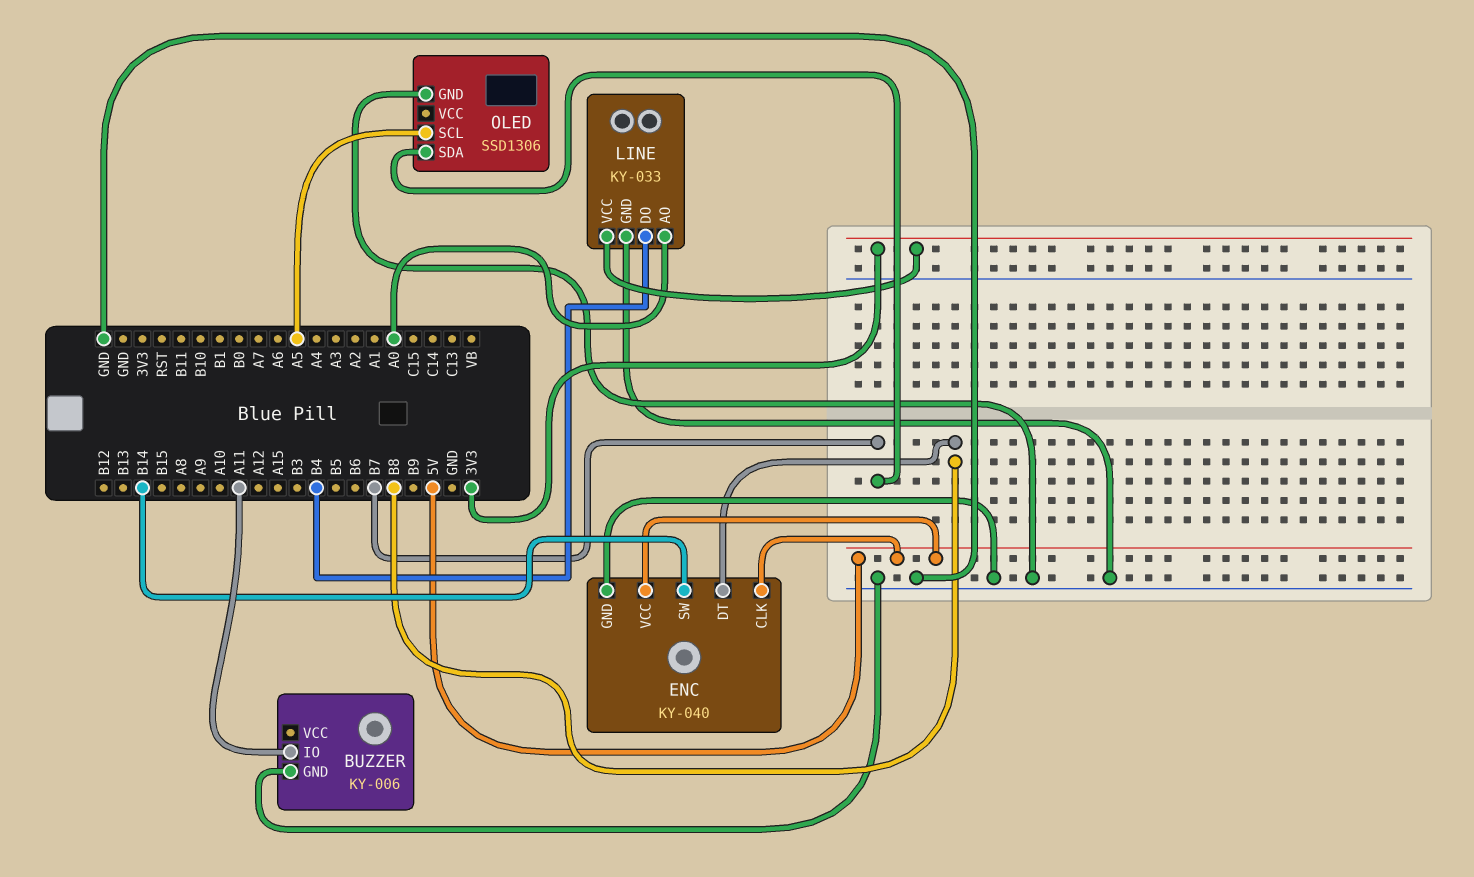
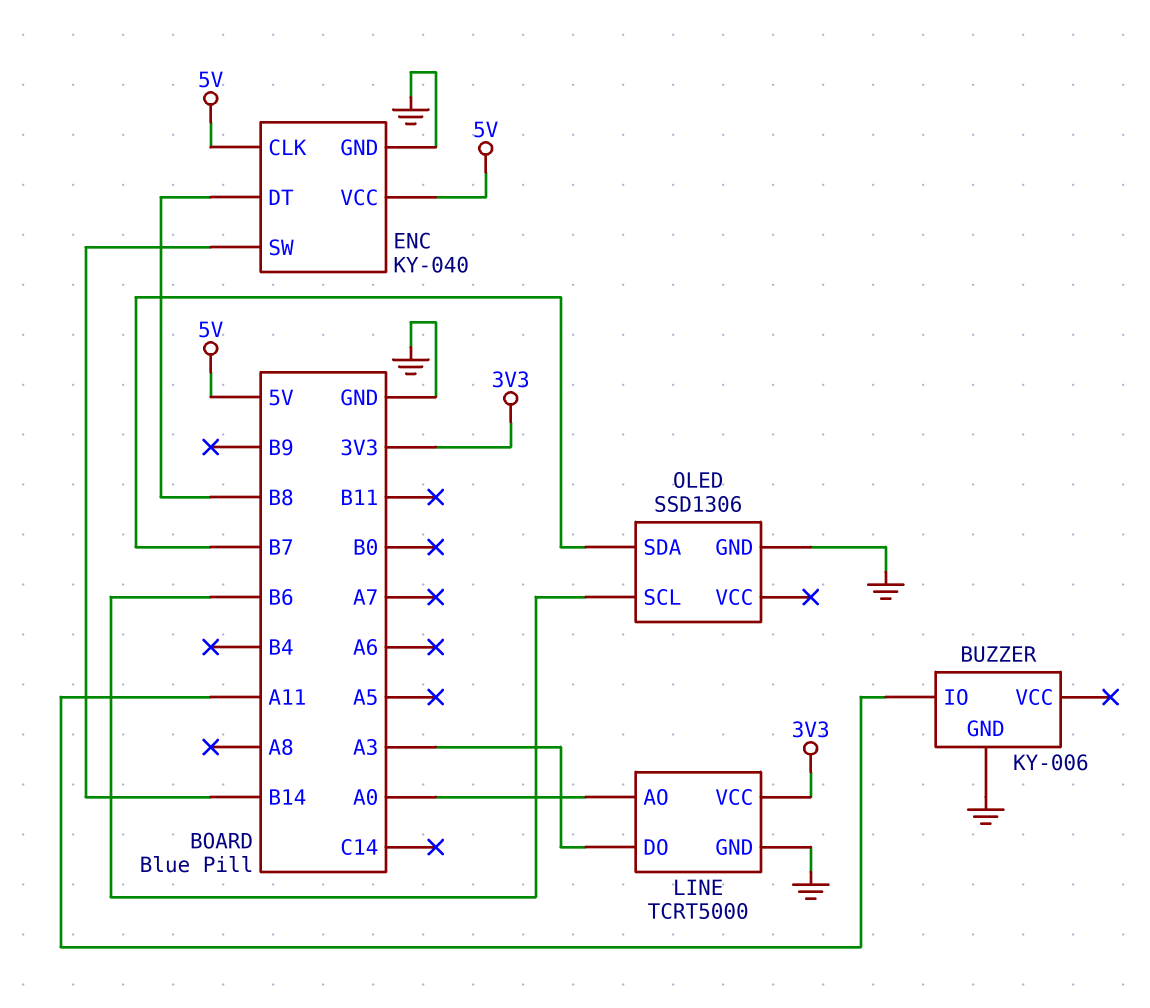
LINE: KY-033 -> TCRT5000
LINE pin DO: B4 -> A3
OLED pin SCL: A5 -> B6

